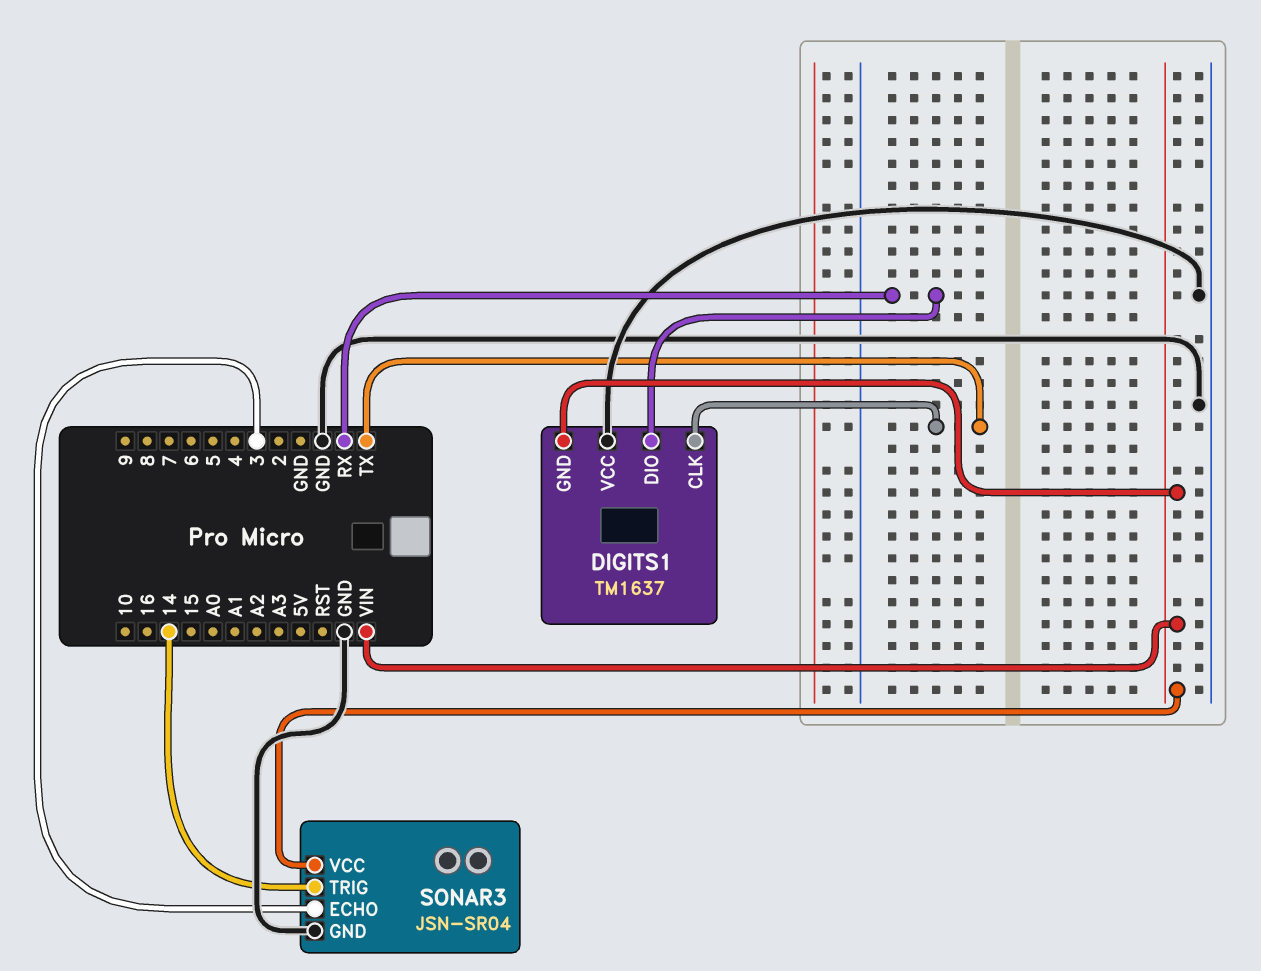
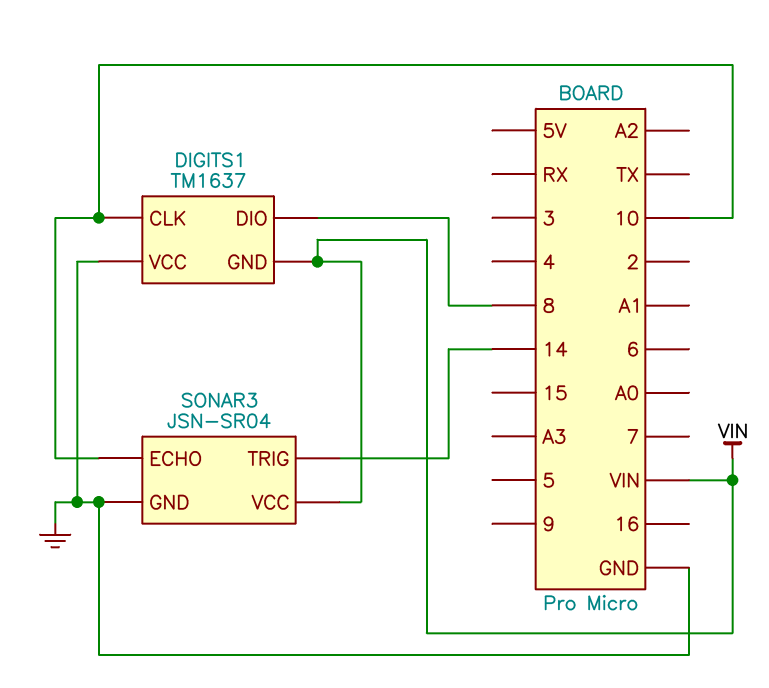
DIGITS1 pin CLK: TX -> 10
DIGITS1 pin DIO: RX -> 8
SONAR3 pin ECHO: 3 -> 10

